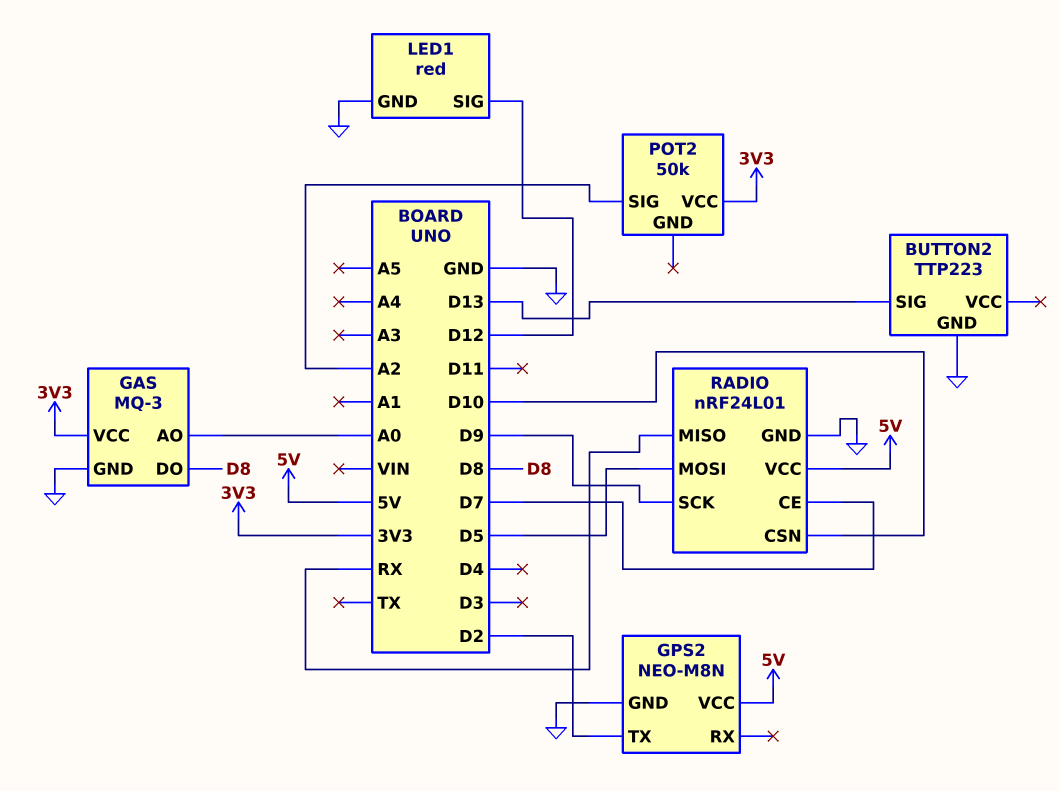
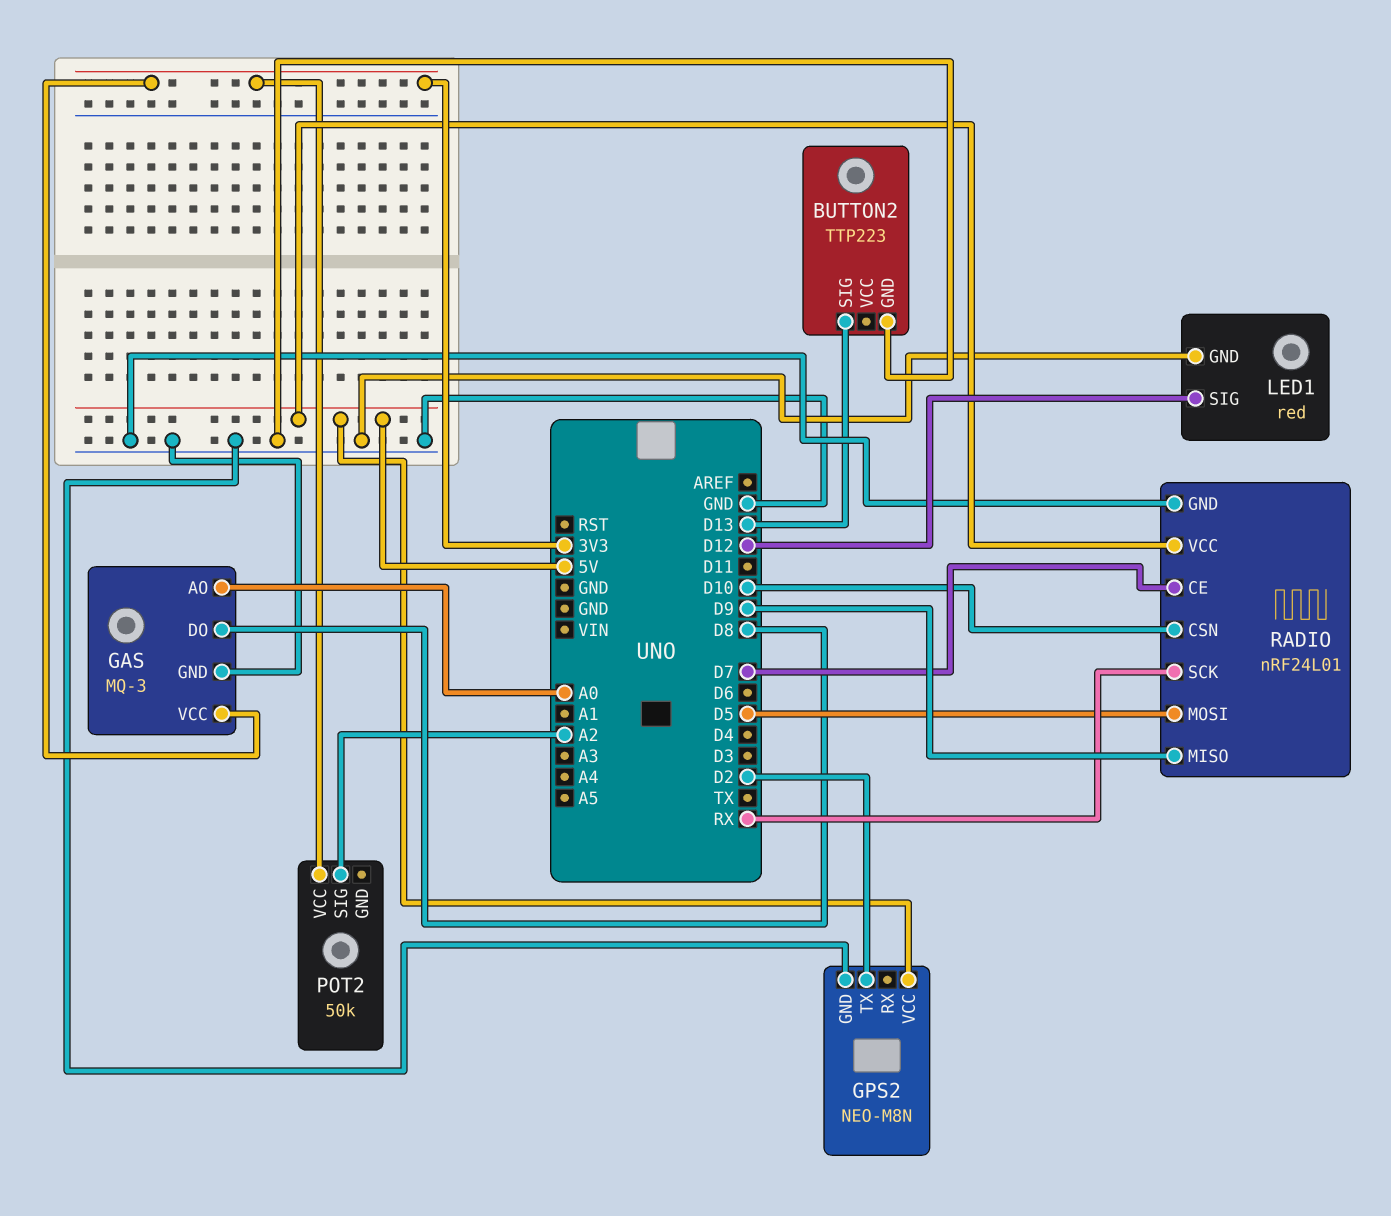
RADIO pin MISO: RX -> D9
RADIO pin SCK: D9 -> RX

